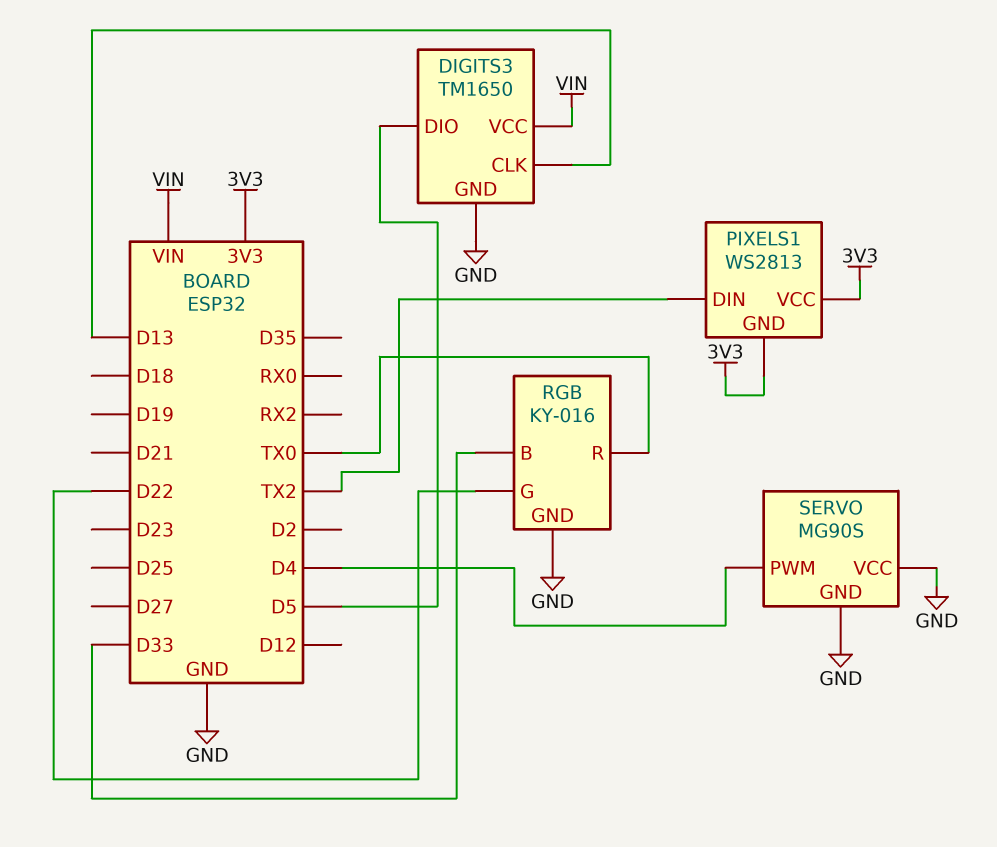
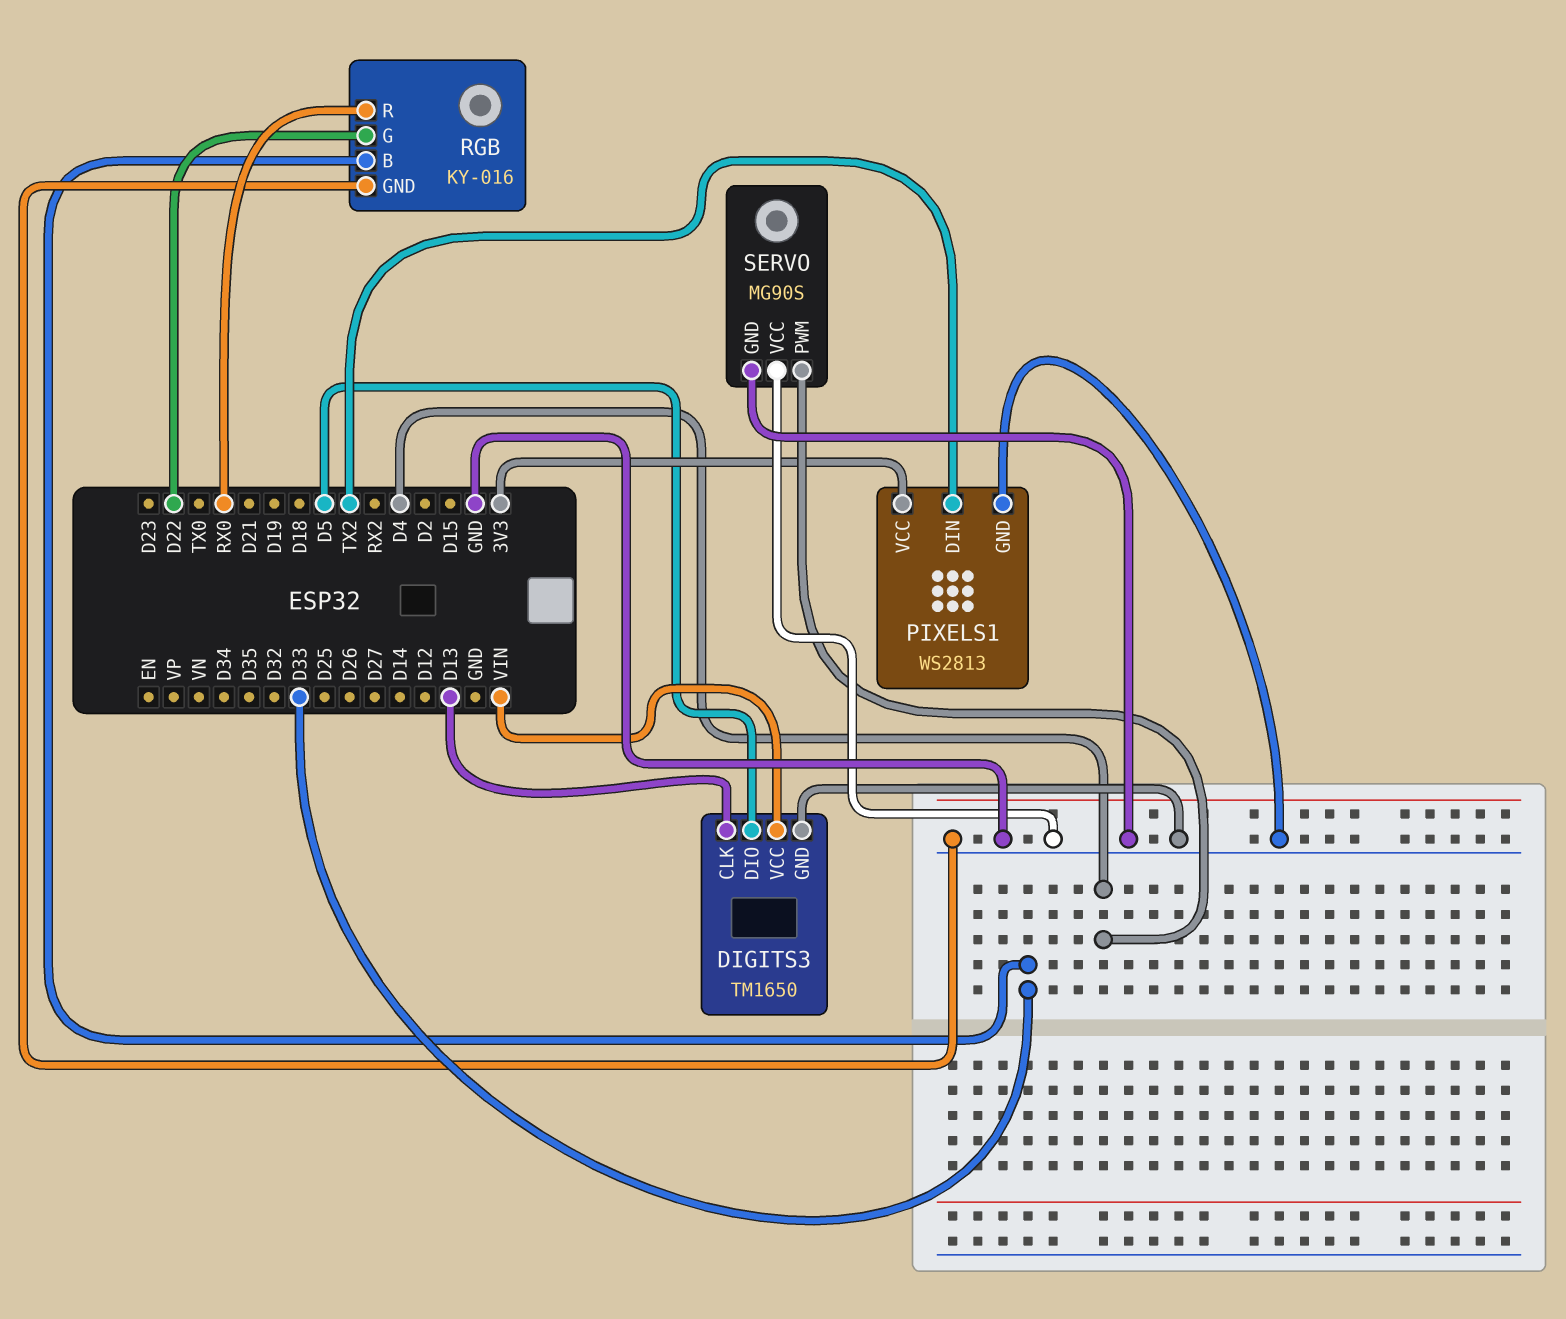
PIXELS1 pin GND: 3V3 -> GND
RGB pin R: TX0 -> RX0

